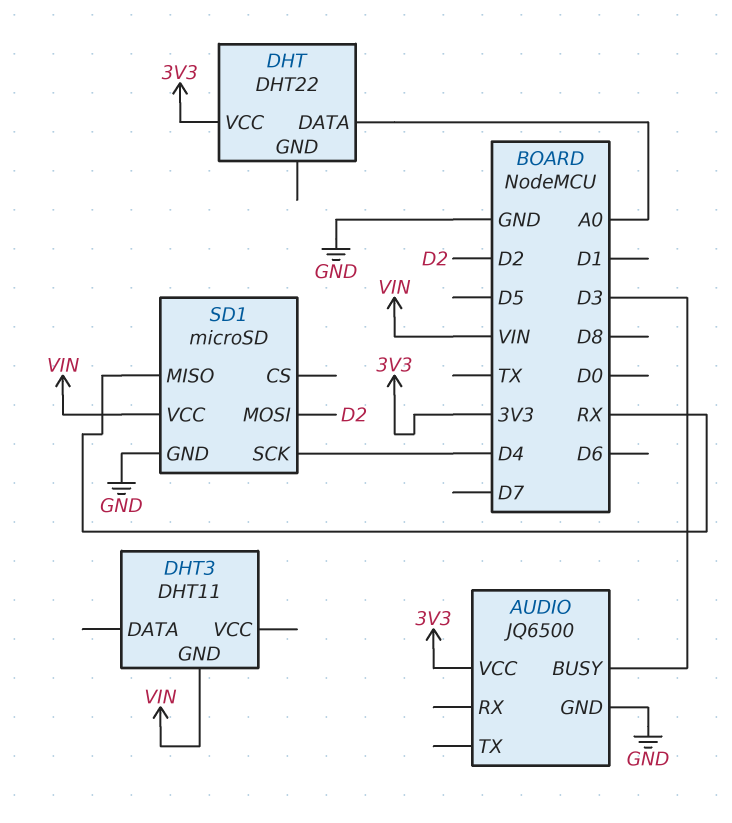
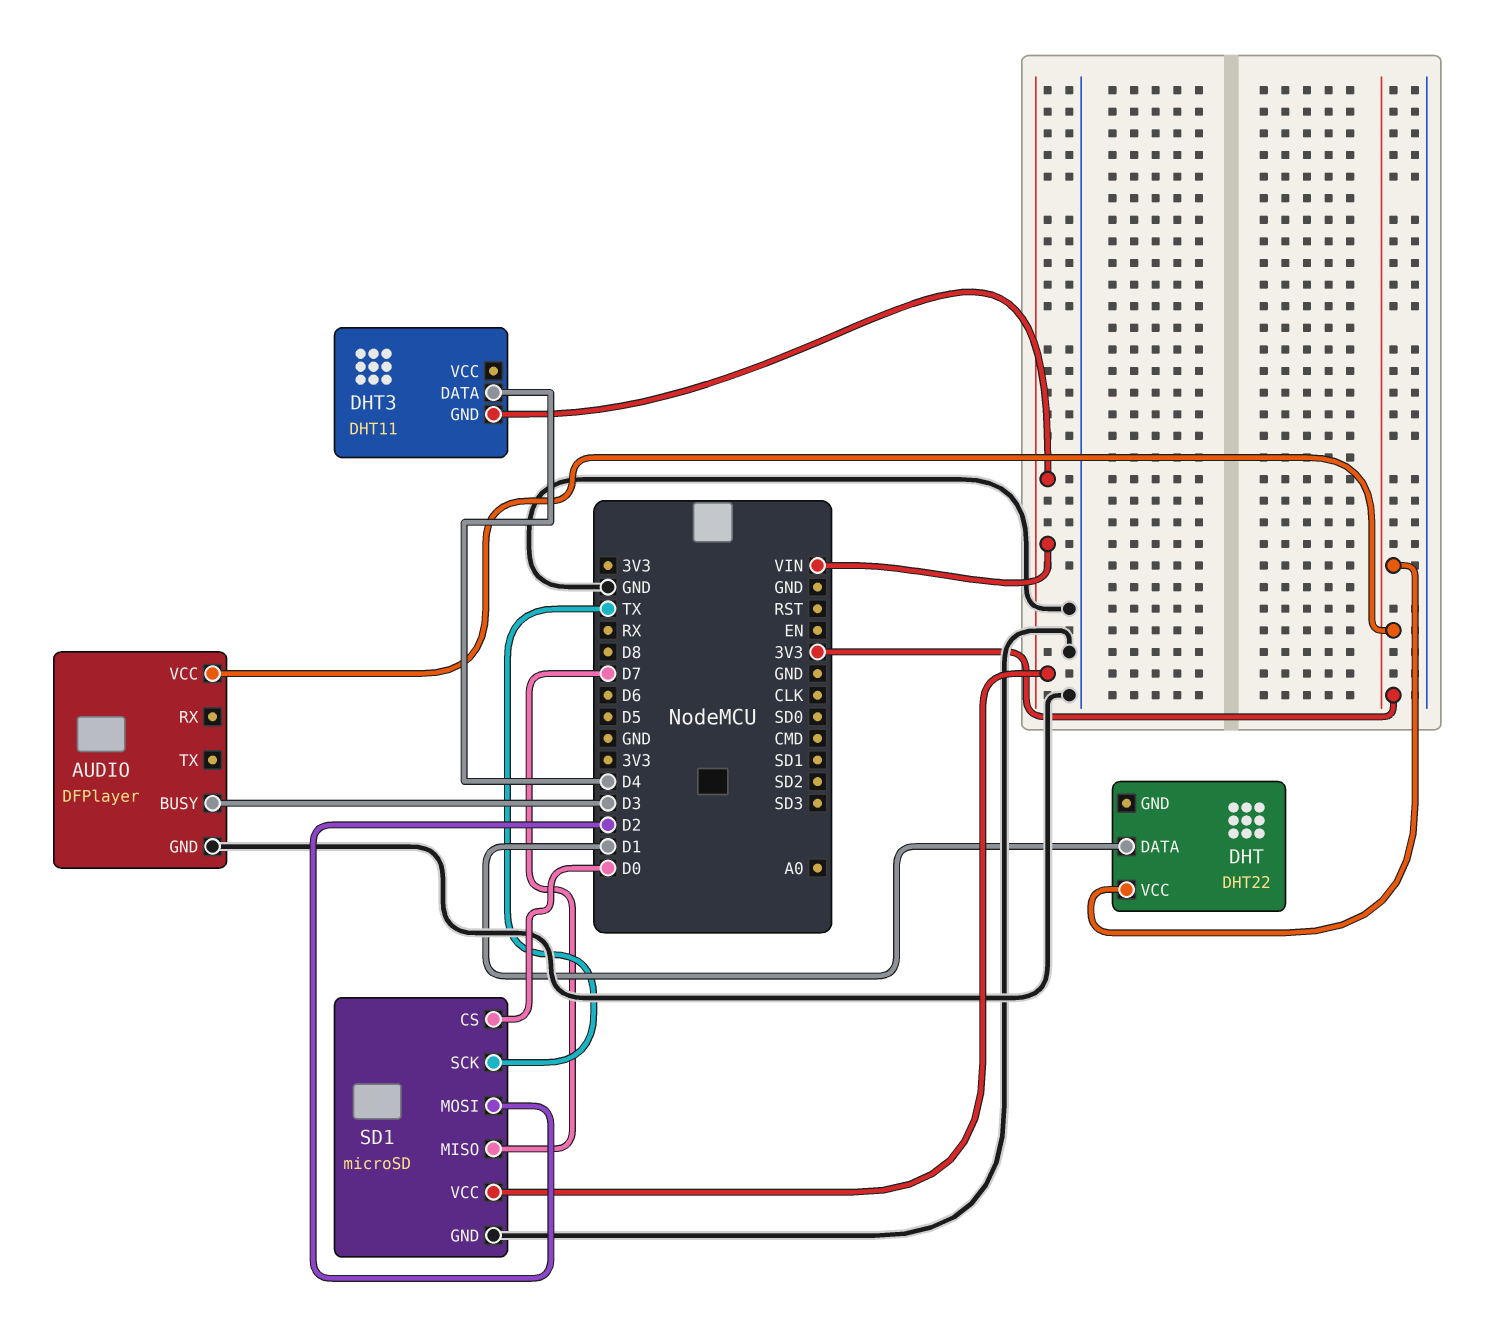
AUDIO: JQ6500 -> DFPlayer
DHT pin DATA: A0 -> D1
DHT3 pin DATA: none -> D4
SD1 pin CS: none -> D0
SD1 pin MISO: RX -> D7
SD1 pin SCK: D4 -> TX

